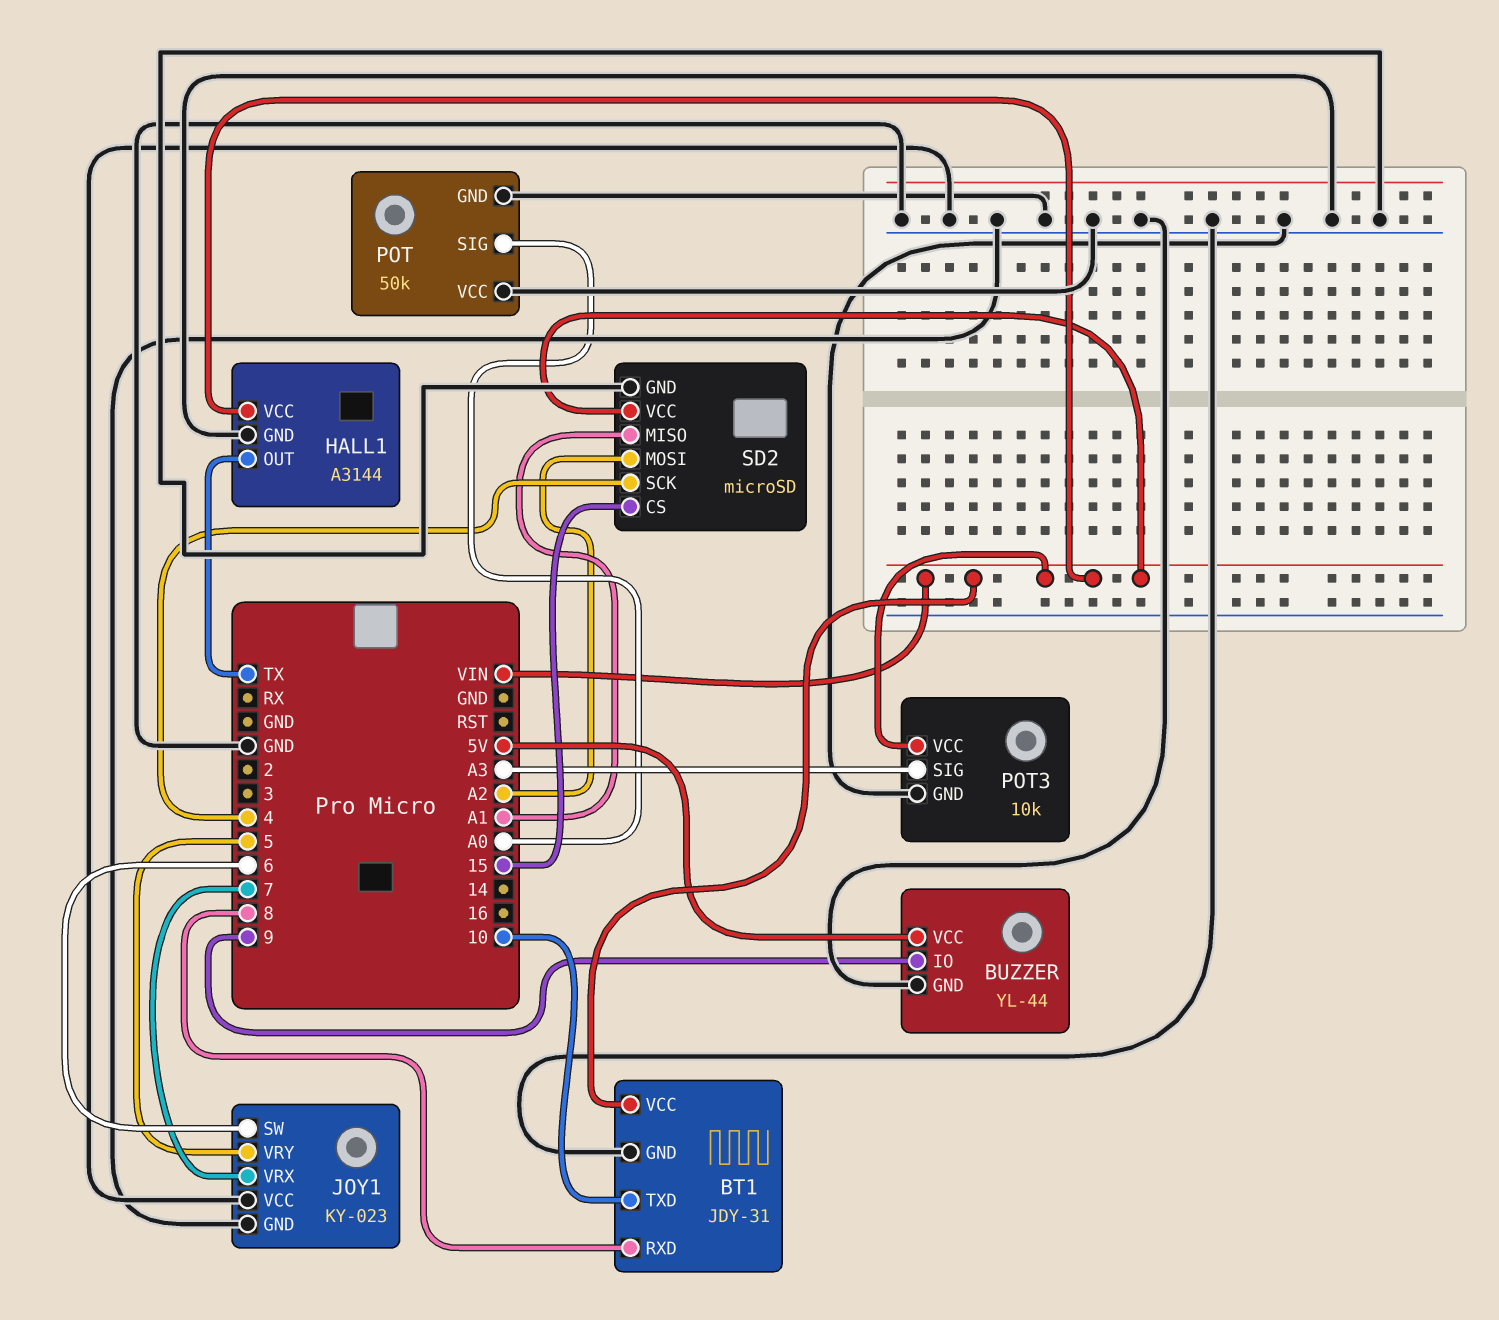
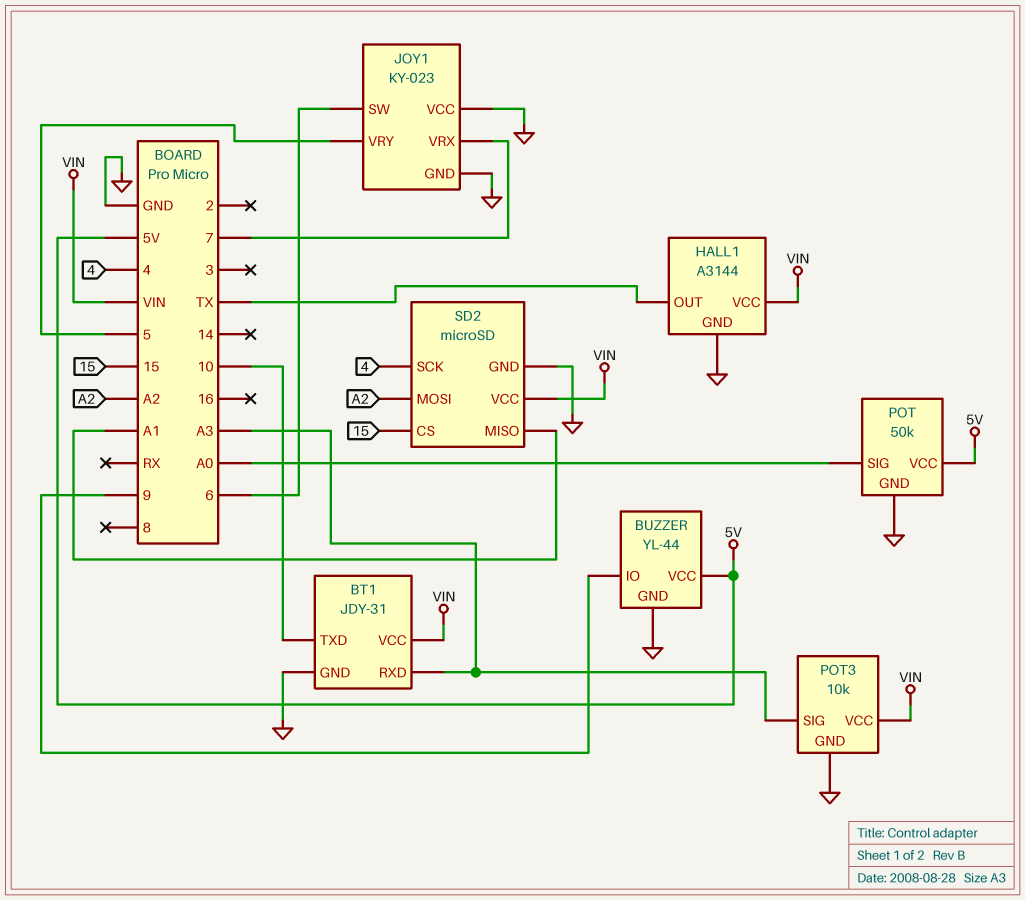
BT1 pin RXD: 8 -> A3
POT pin VCC: GND -> 5V

